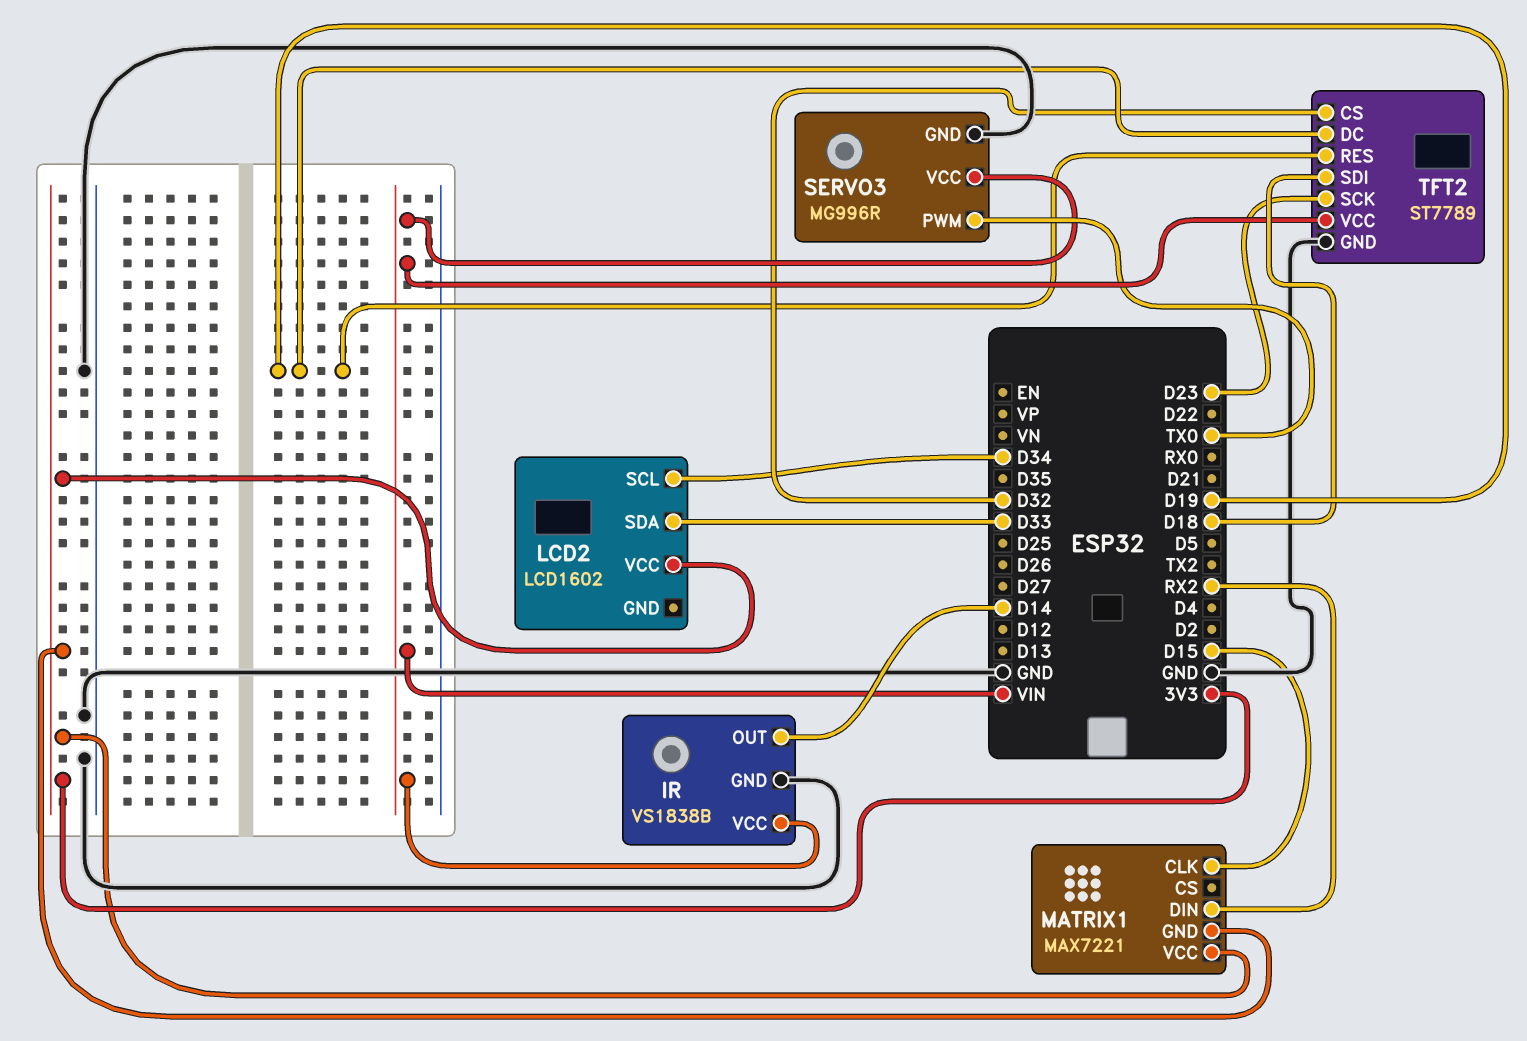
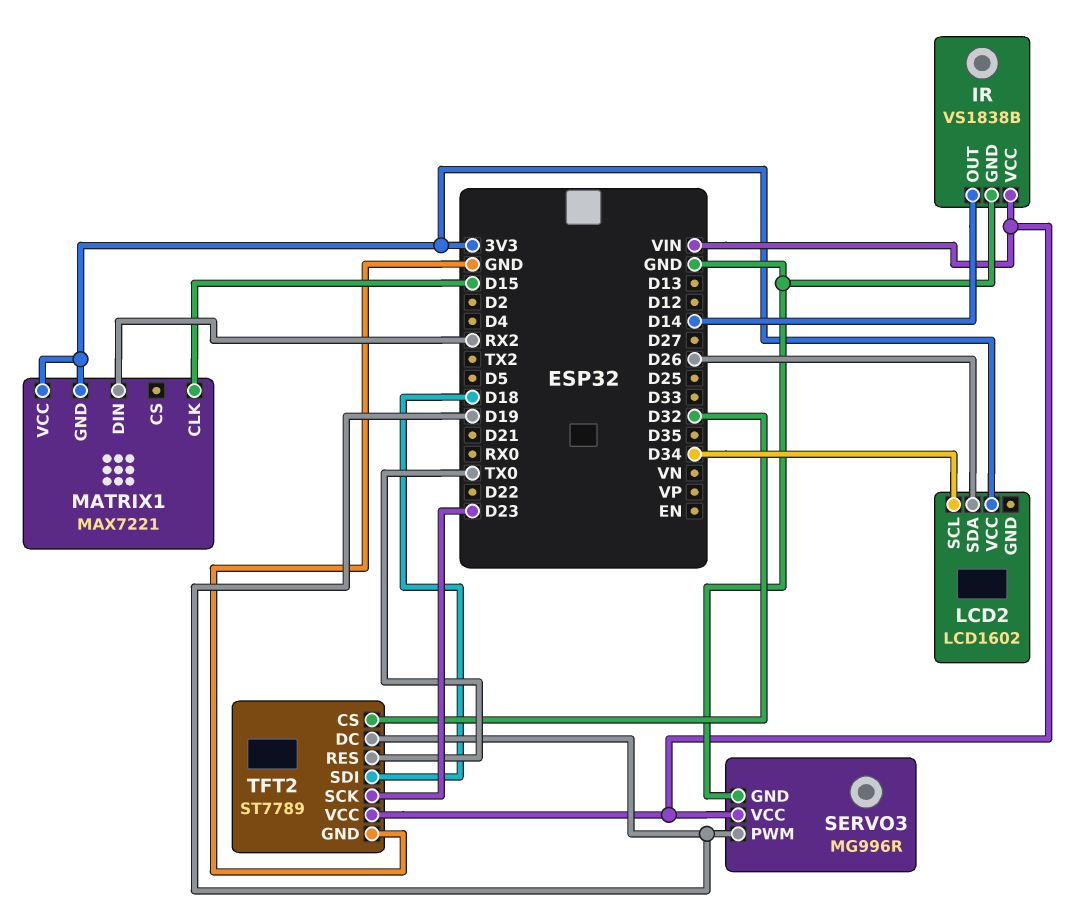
LCD2 pin SDA: D33 -> D26
SERVO3 pin PWM: TX0 -> D19
TFT2 pin RES: D19 -> TX0

